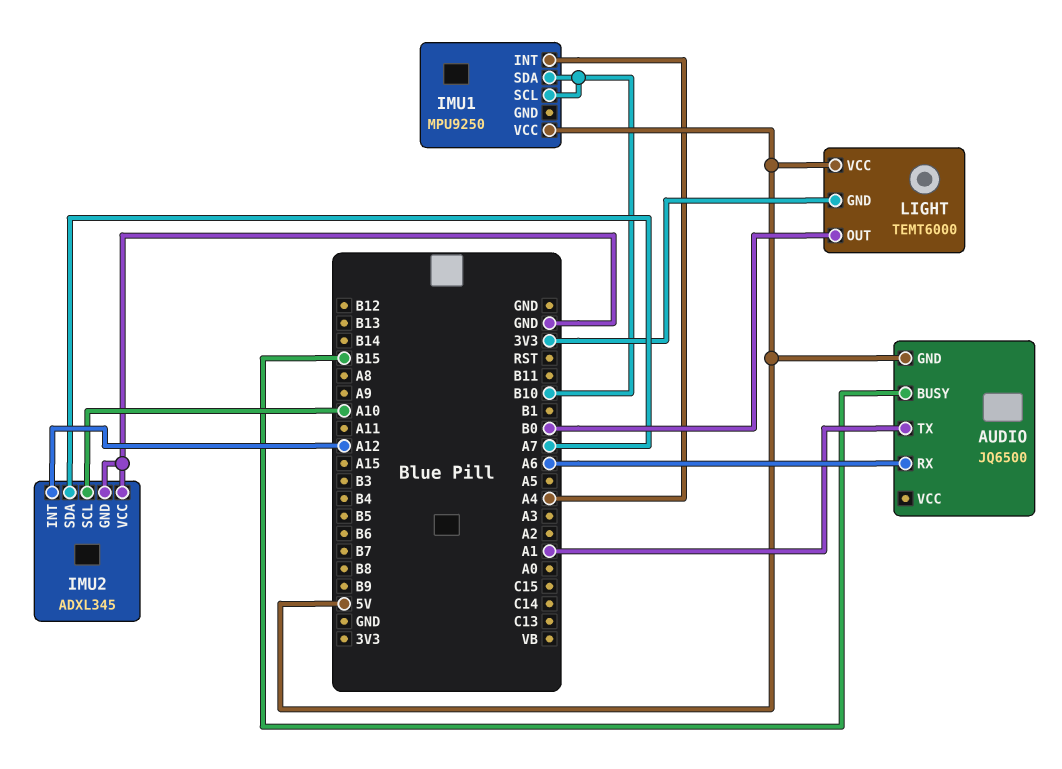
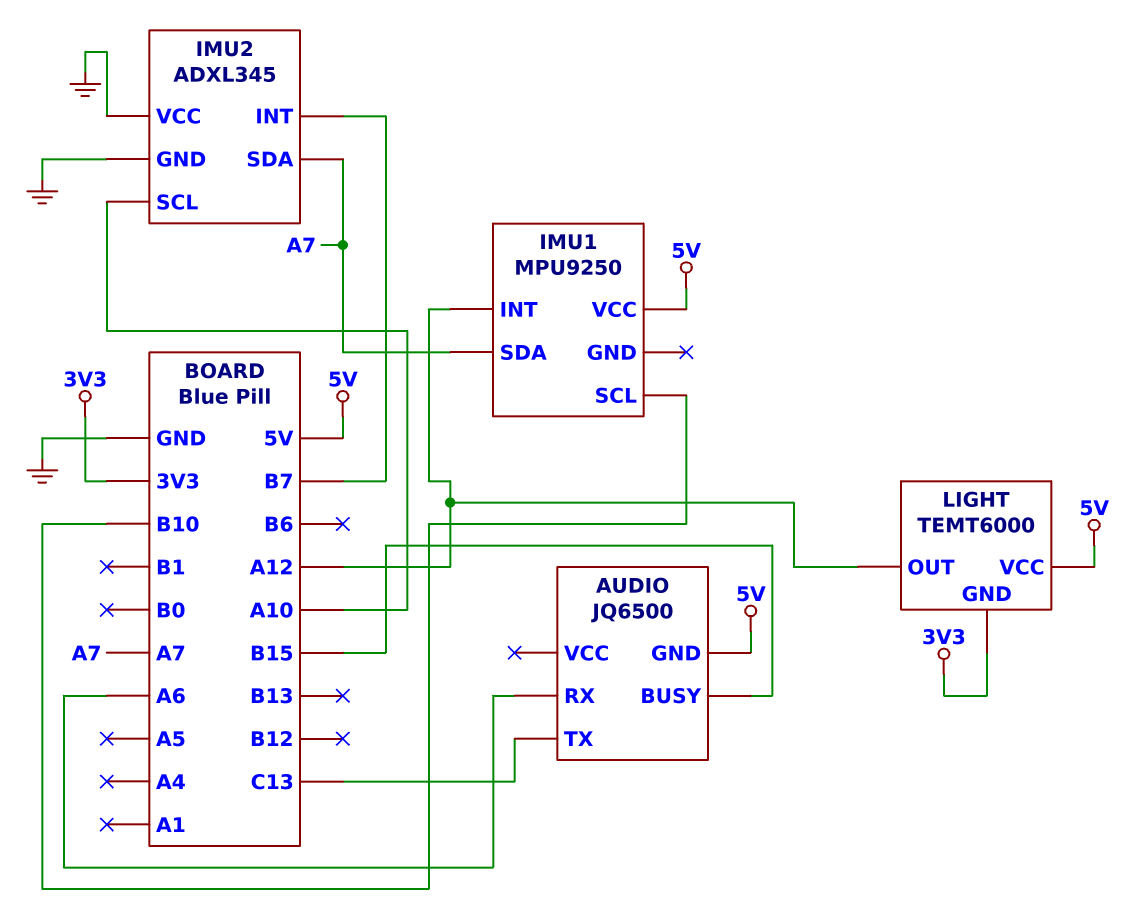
AUDIO pin TX: A1 -> C13
IMU1 pin INT: A4 -> A12
IMU1 pin SDA: B10 -> A7
IMU2 pin INT: A12 -> B7
LIGHT pin OUT: B0 -> A12

